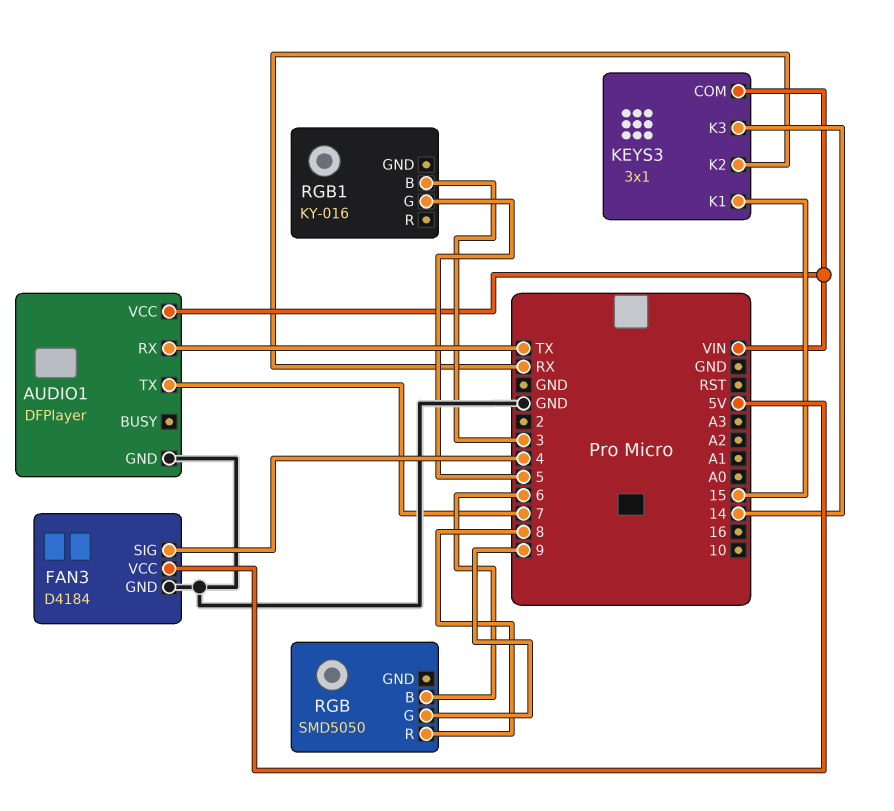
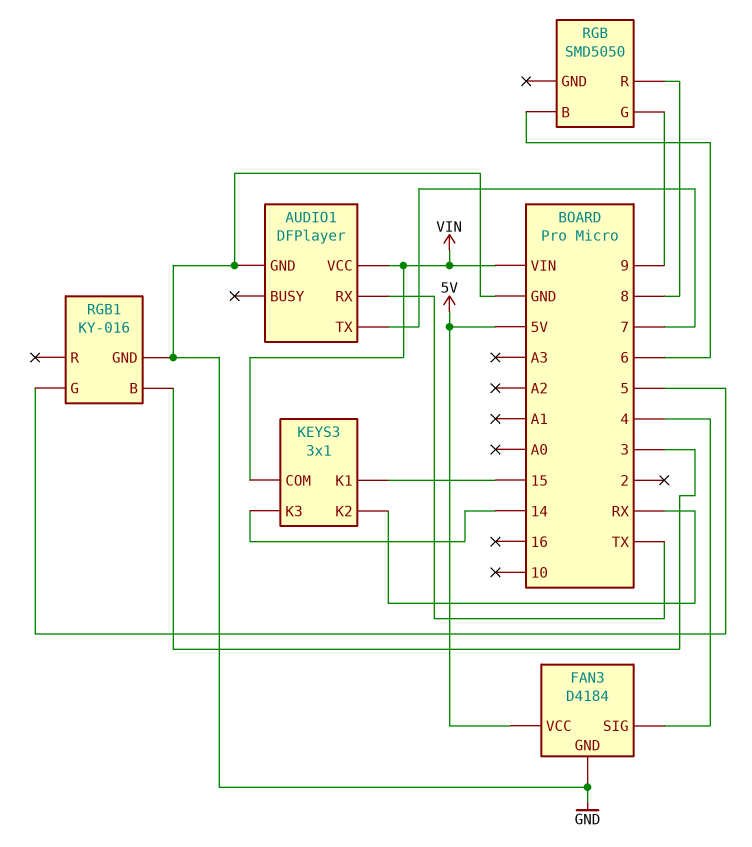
RGB1 pin GND: none -> GND

